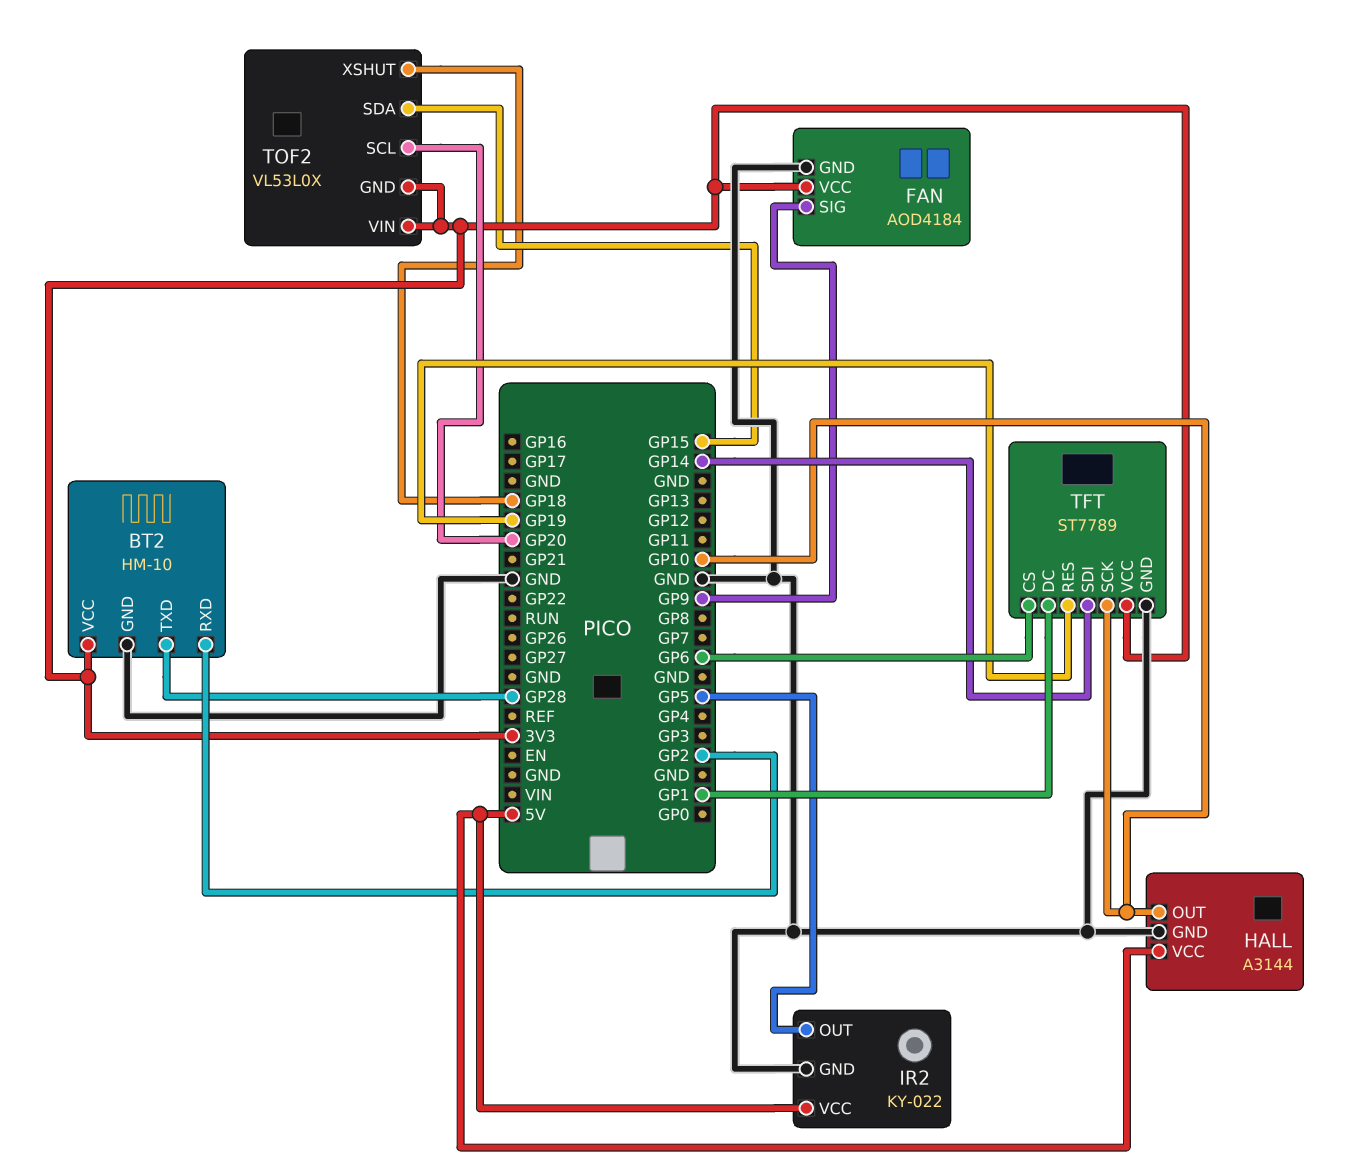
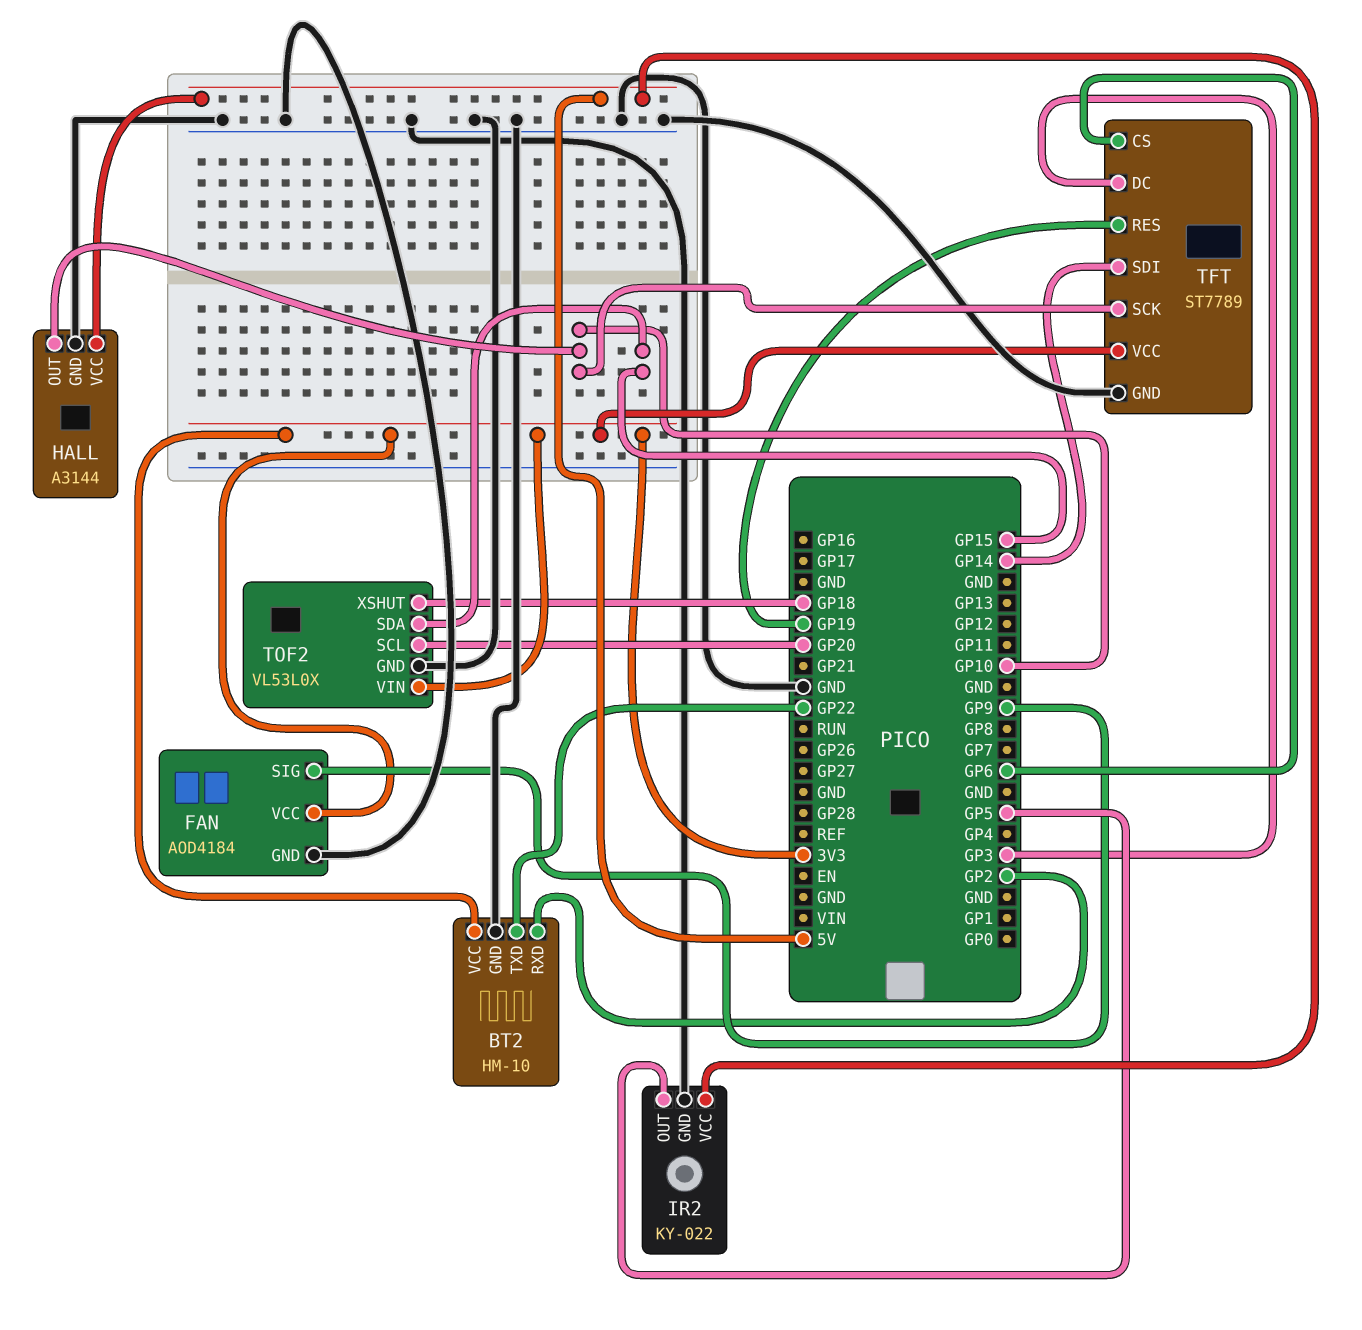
BT2 pin TXD: GP28 -> GP22
TFT pin DC: GP1 -> GP3
TOF2 pin GND: 3V3 -> GND

